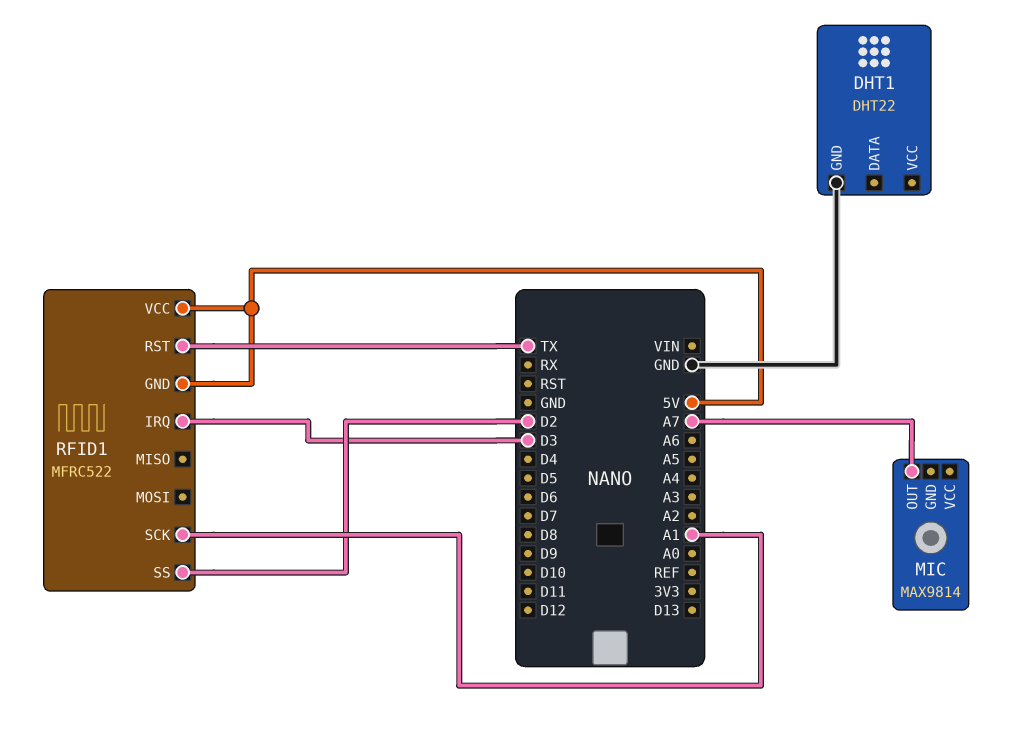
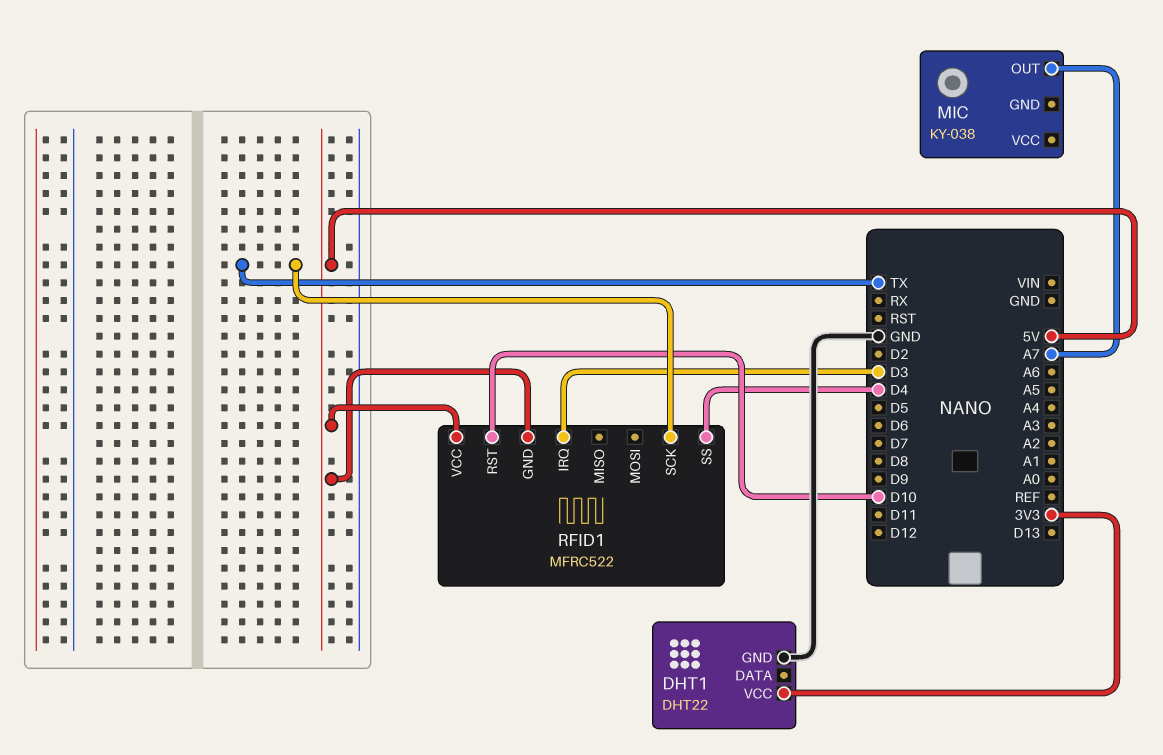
DHT1 pin VCC: none -> 3V3
MIC: MAX9814 -> KY-038
RFID1 pin RST: TX -> D10
RFID1 pin SCK: A1 -> TX
RFID1 pin SS: D2 -> D4

